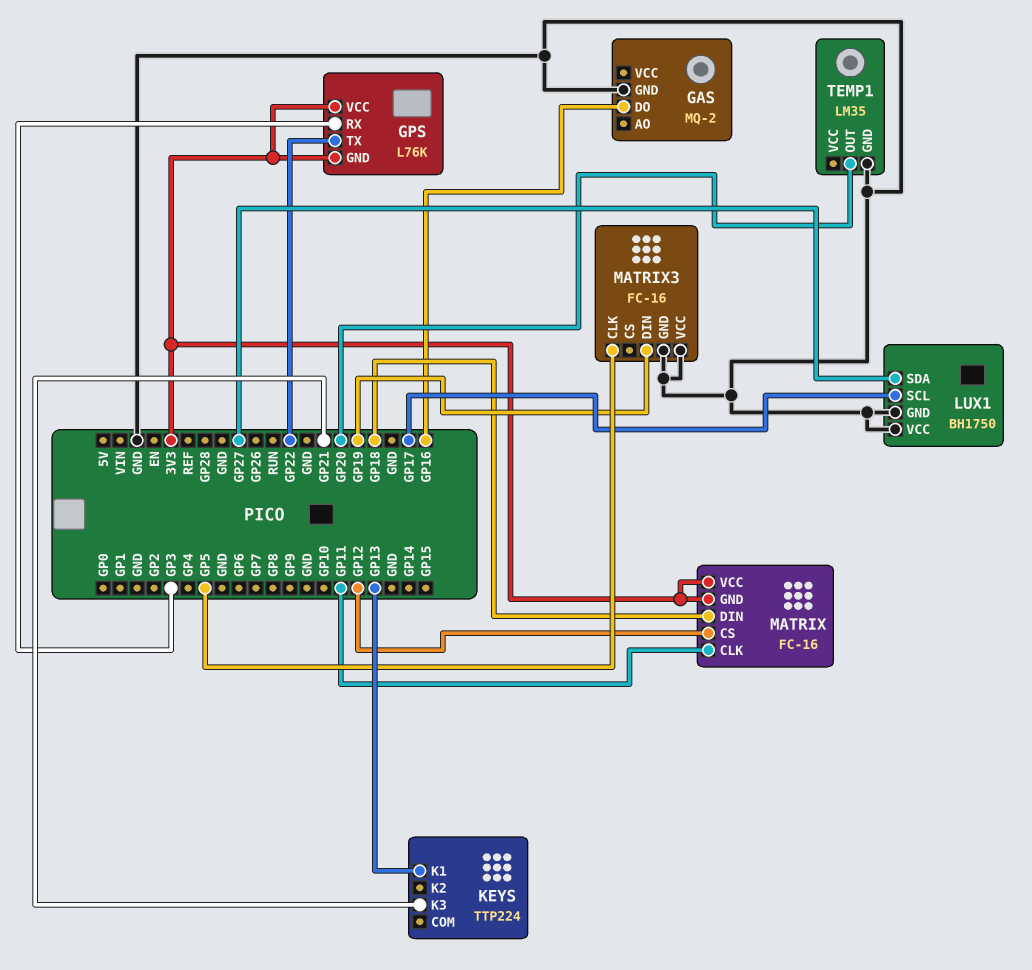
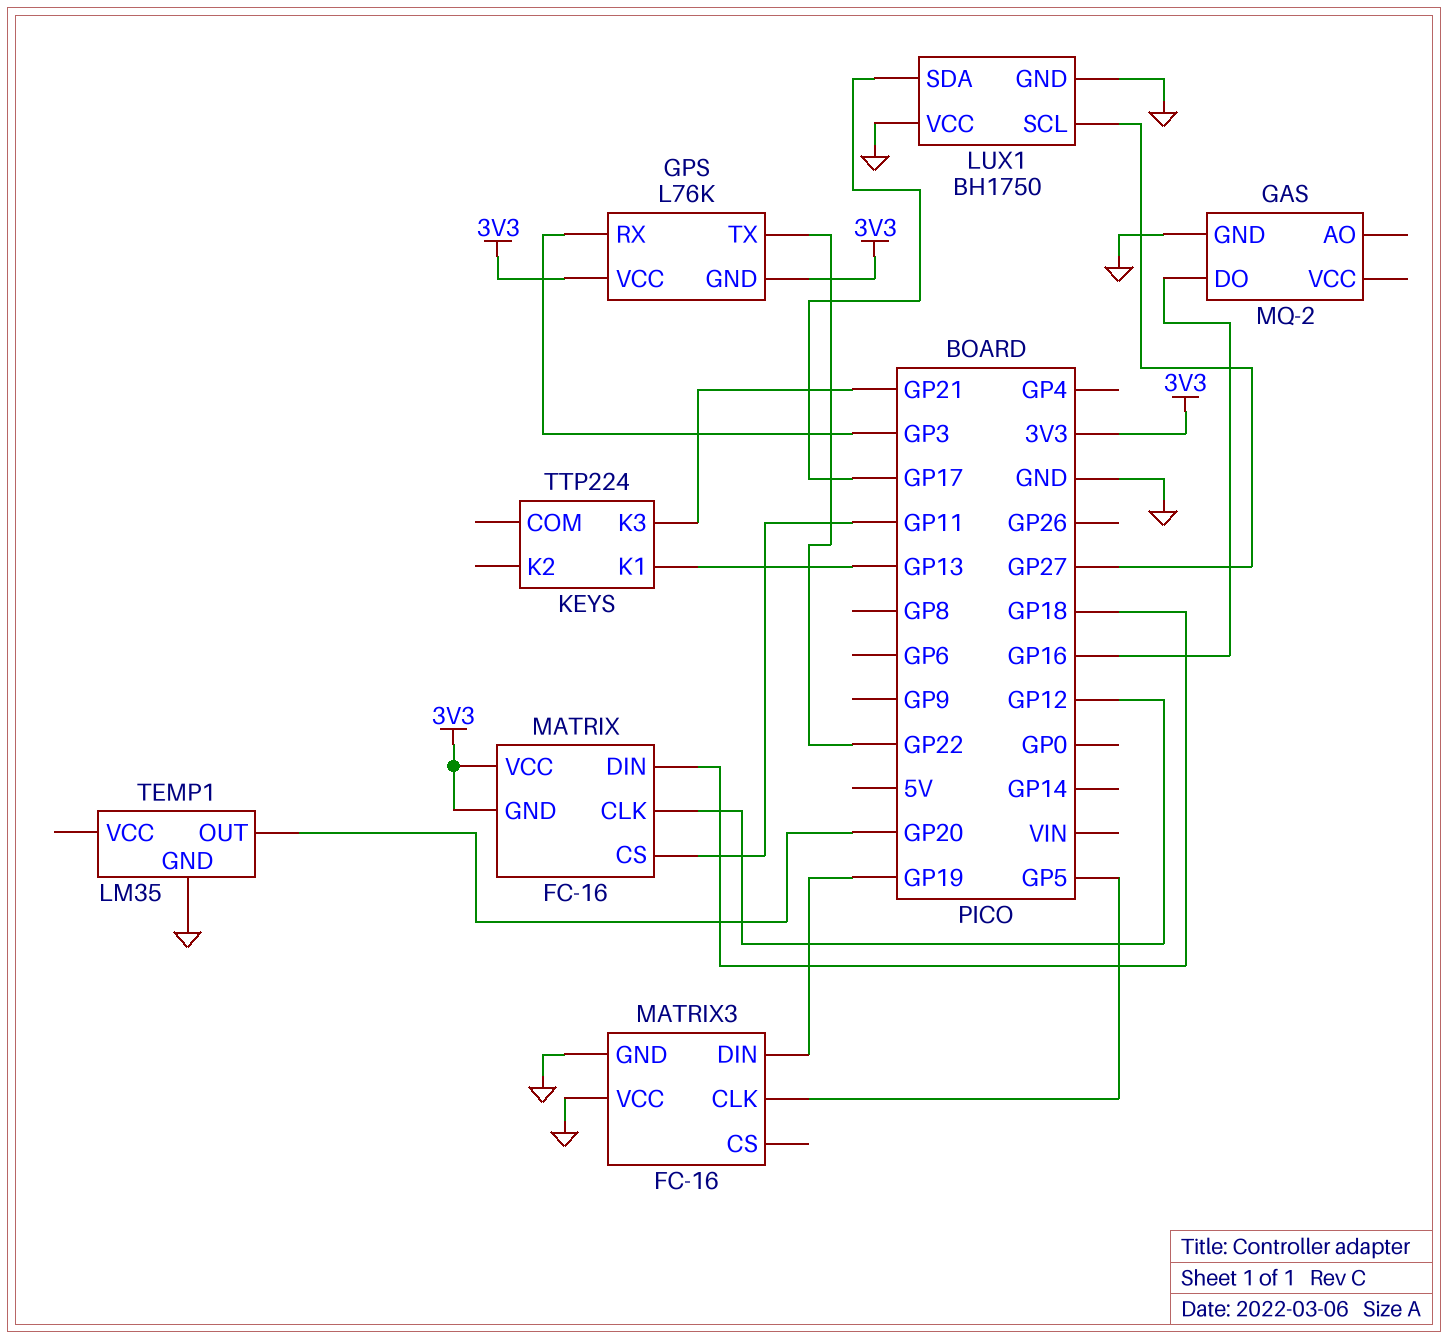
LUX1 pin SCL: GP17 -> GP27
LUX1 pin SDA: GP27 -> GP17
MATRIX pin CLK: GP11 -> GP12
MATRIX pin CS: GP12 -> GP11

